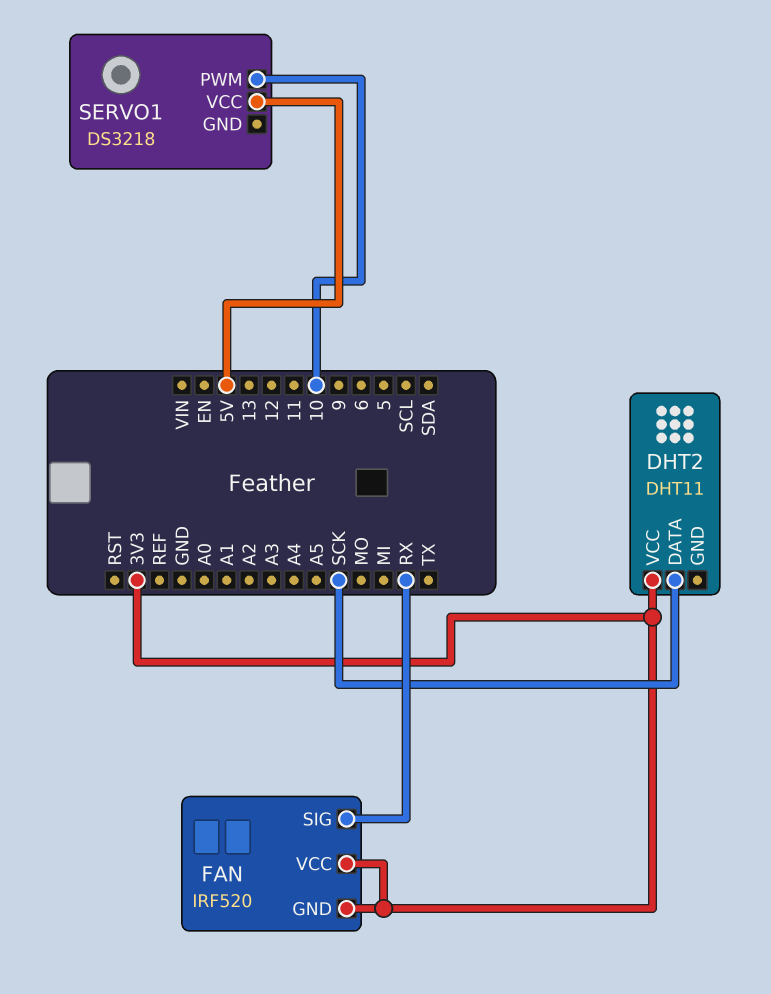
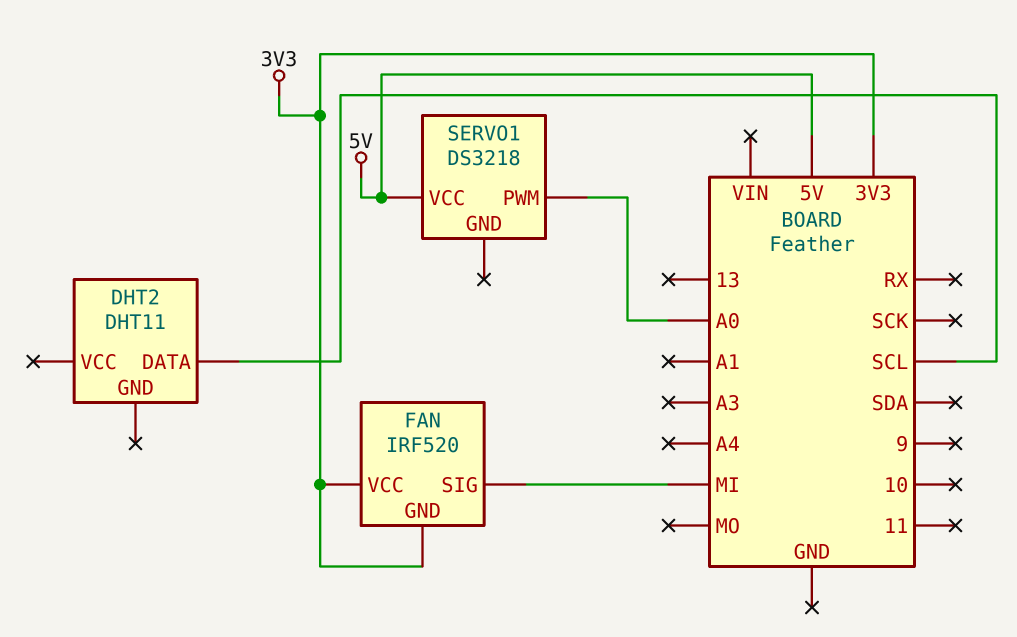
DHT2 pin DATA: SCK -> SCL
DHT2 pin VCC: 3V3 -> none
FAN pin SIG: RX -> MI
SERVO1 pin PWM: 10 -> A0

